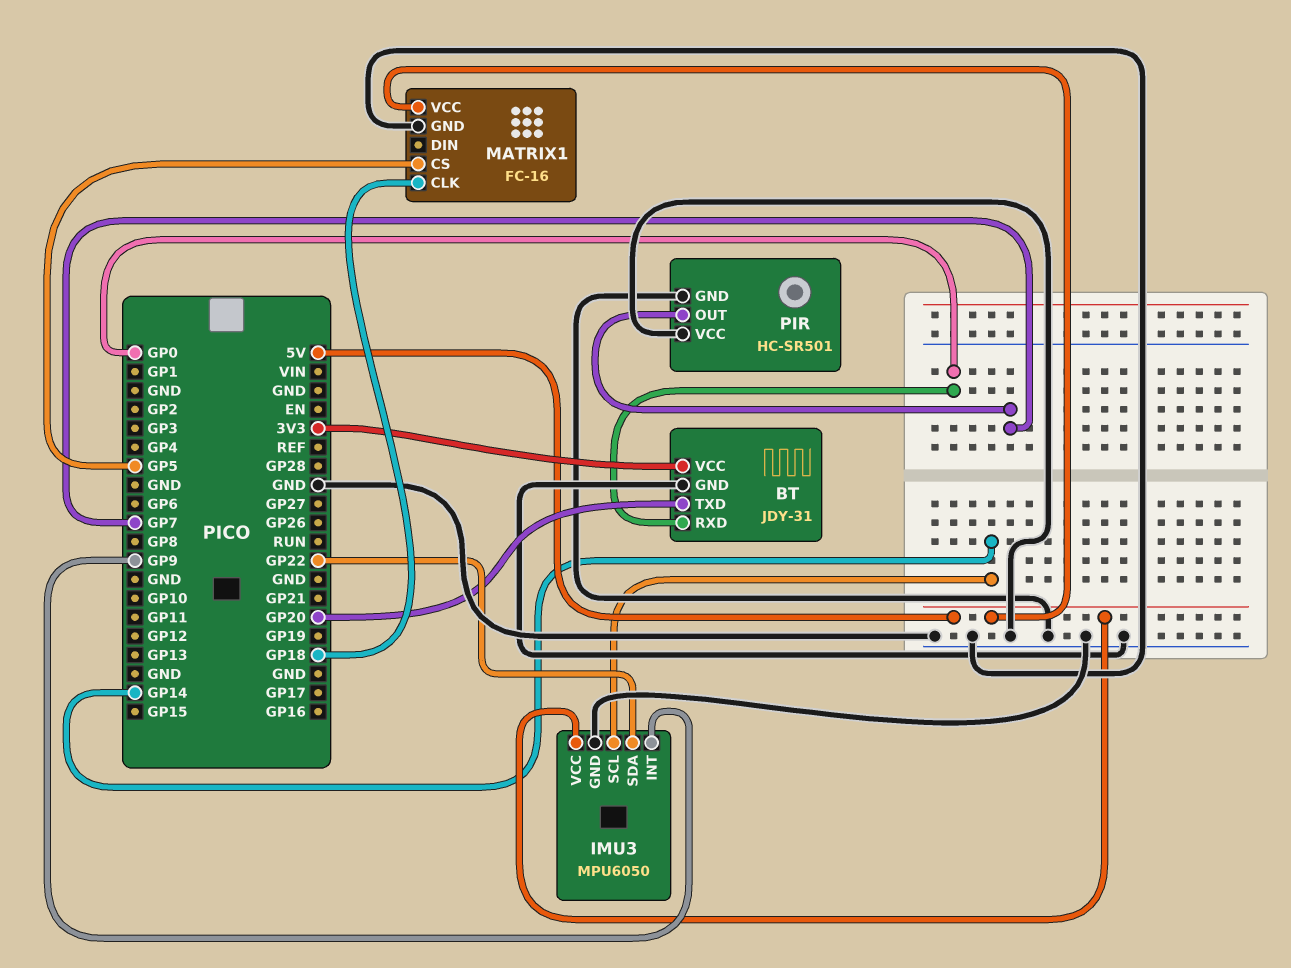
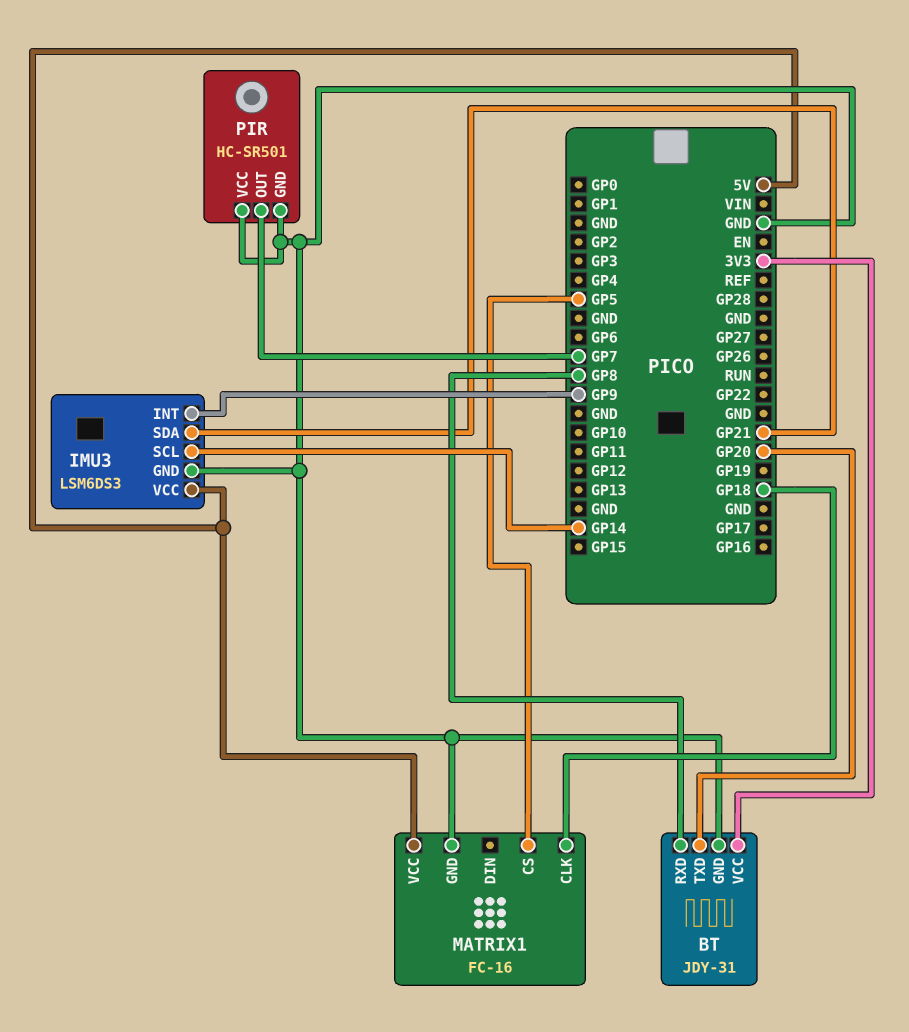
BT pin RXD: GP0 -> GP8
IMU3: MPU6050 -> LSM6DS3
IMU3 pin SDA: GP22 -> GP21

